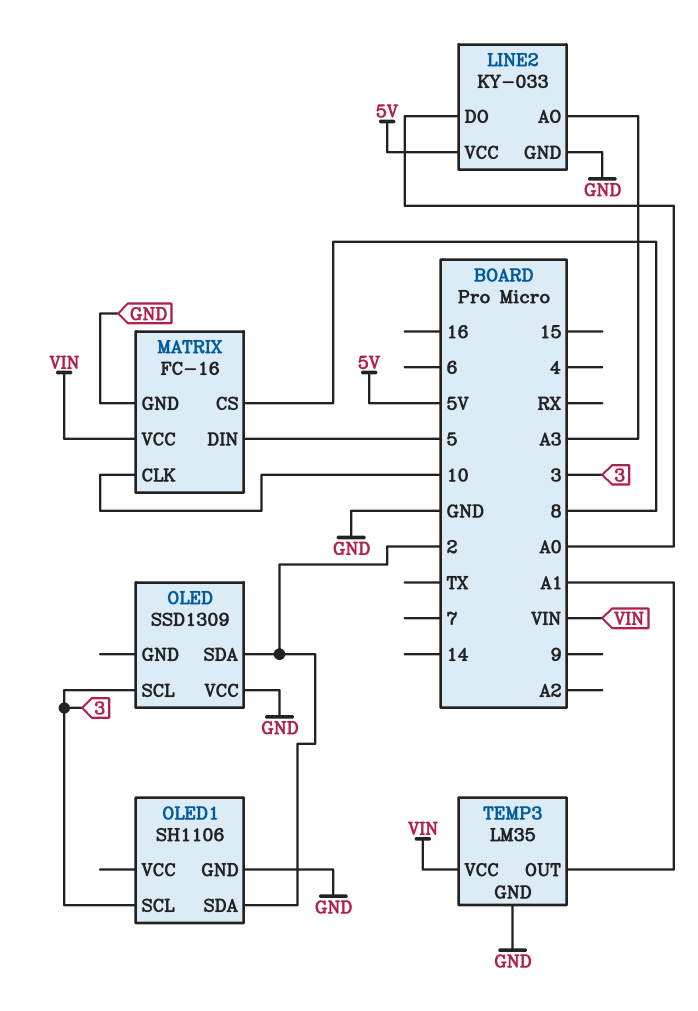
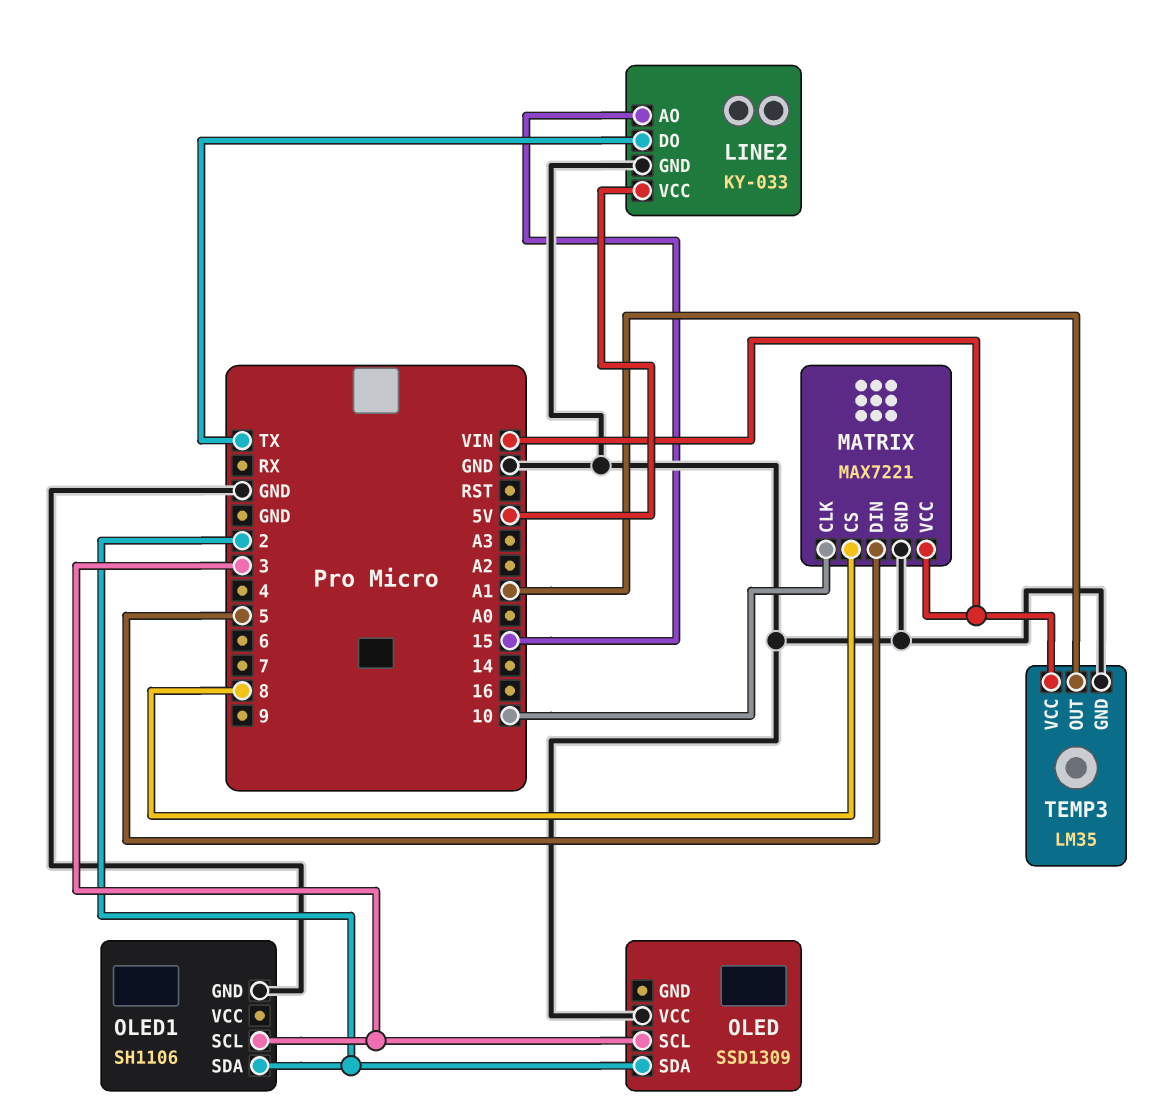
LINE2 pin AO: A3 -> 15
LINE2 pin DO: A0 -> TX
MATRIX: FC-16 -> MAX7221

